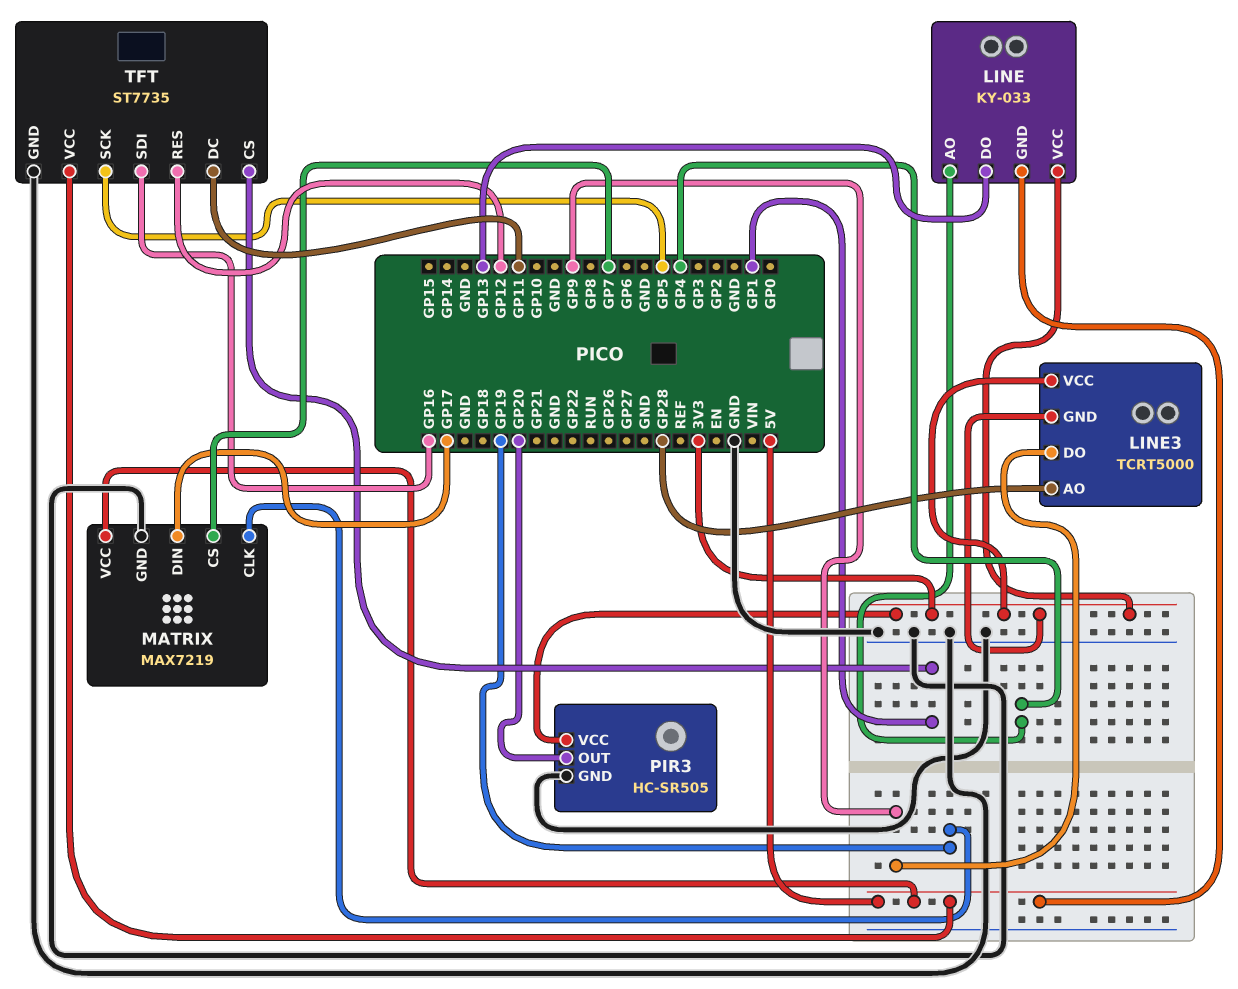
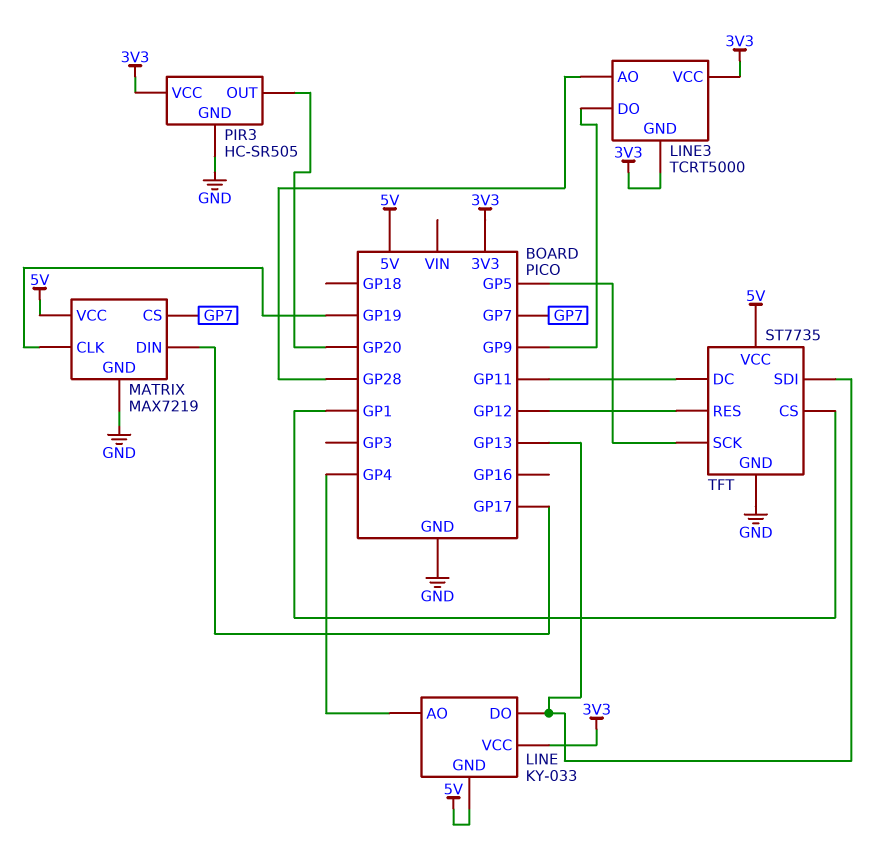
TFT pin SDI: GP16 -> GP13

